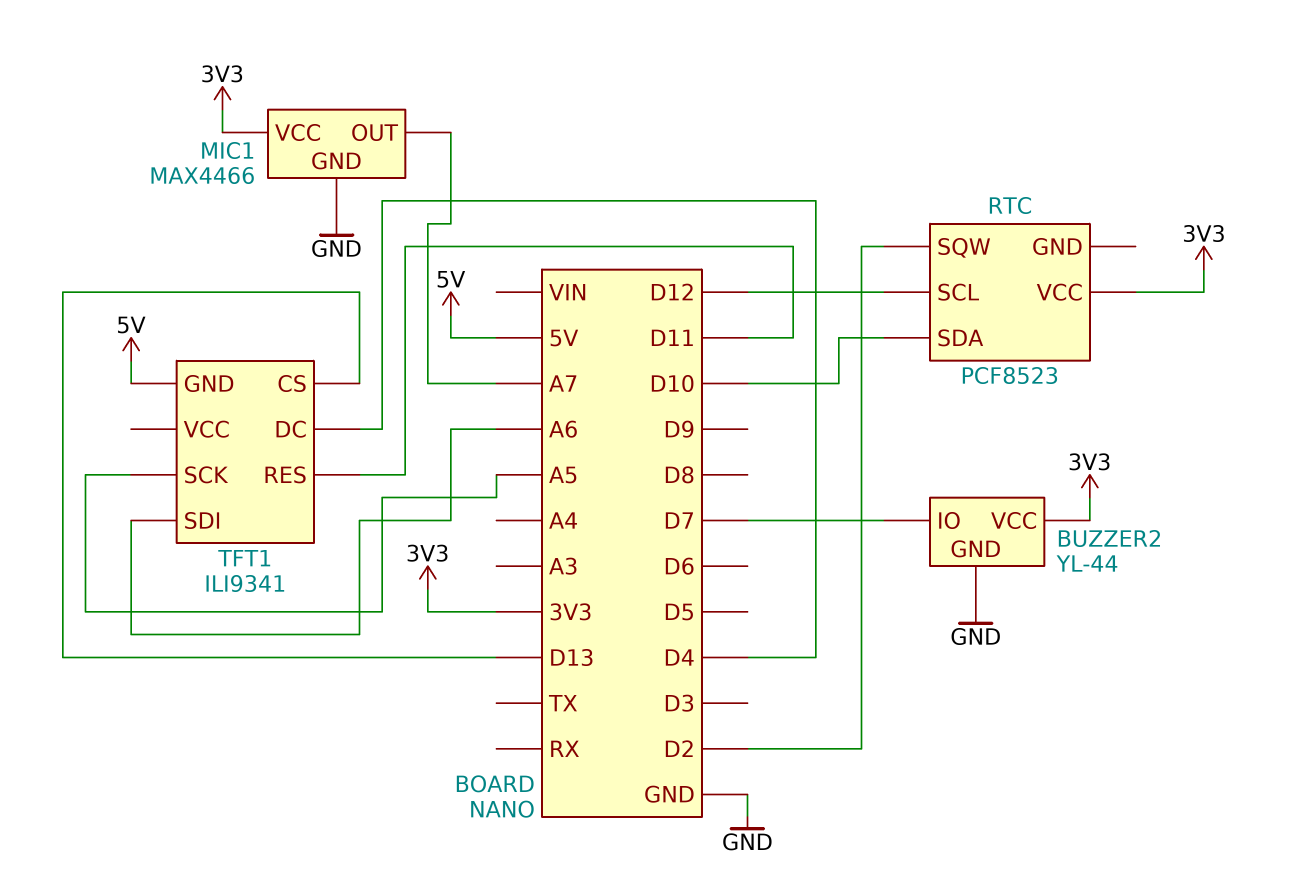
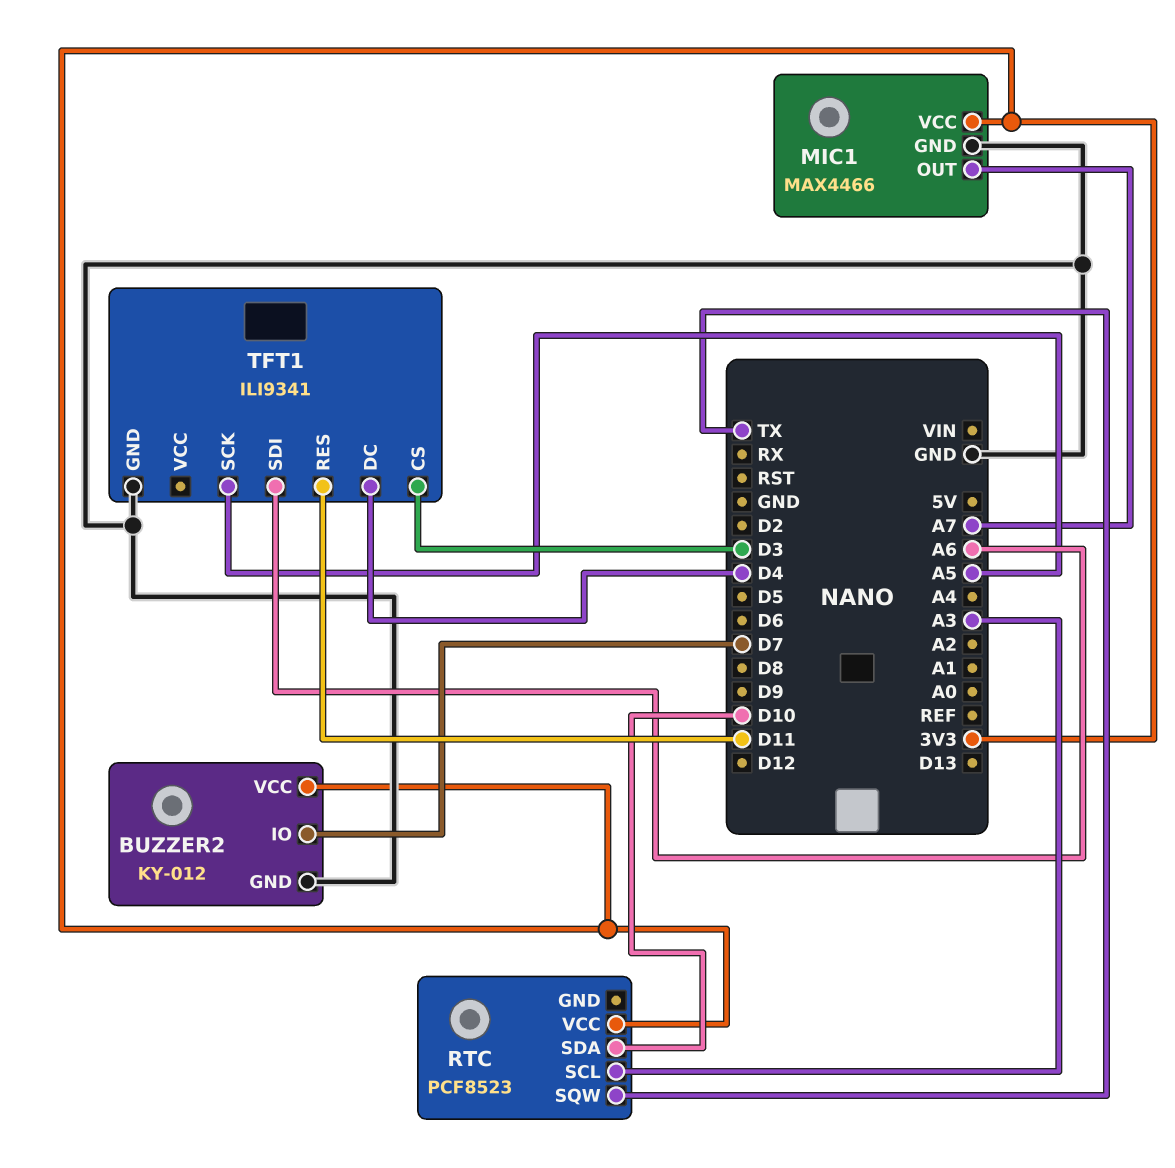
BUZZER2: YL-44 -> KY-012
RTC pin SCL: D12 -> A3
RTC pin SQW: D2 -> TX
TFT1 pin CS: D13 -> D3
TFT1 pin GND: 5V -> GND

